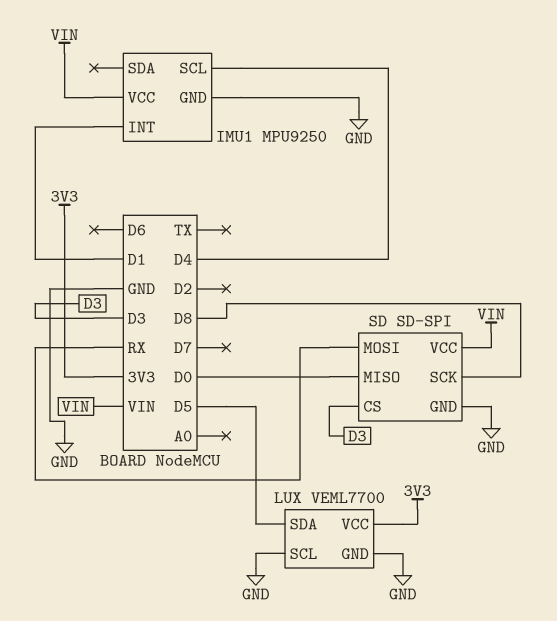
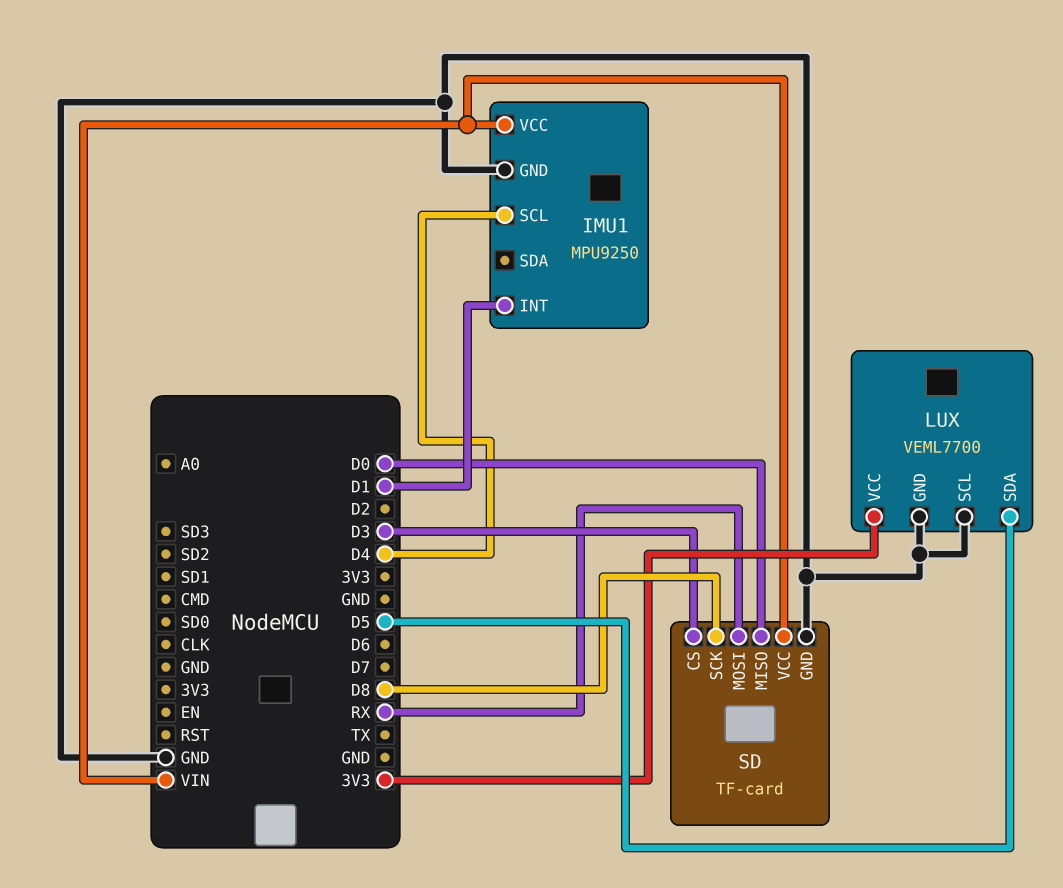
SD: SD-SPI -> TF-card

